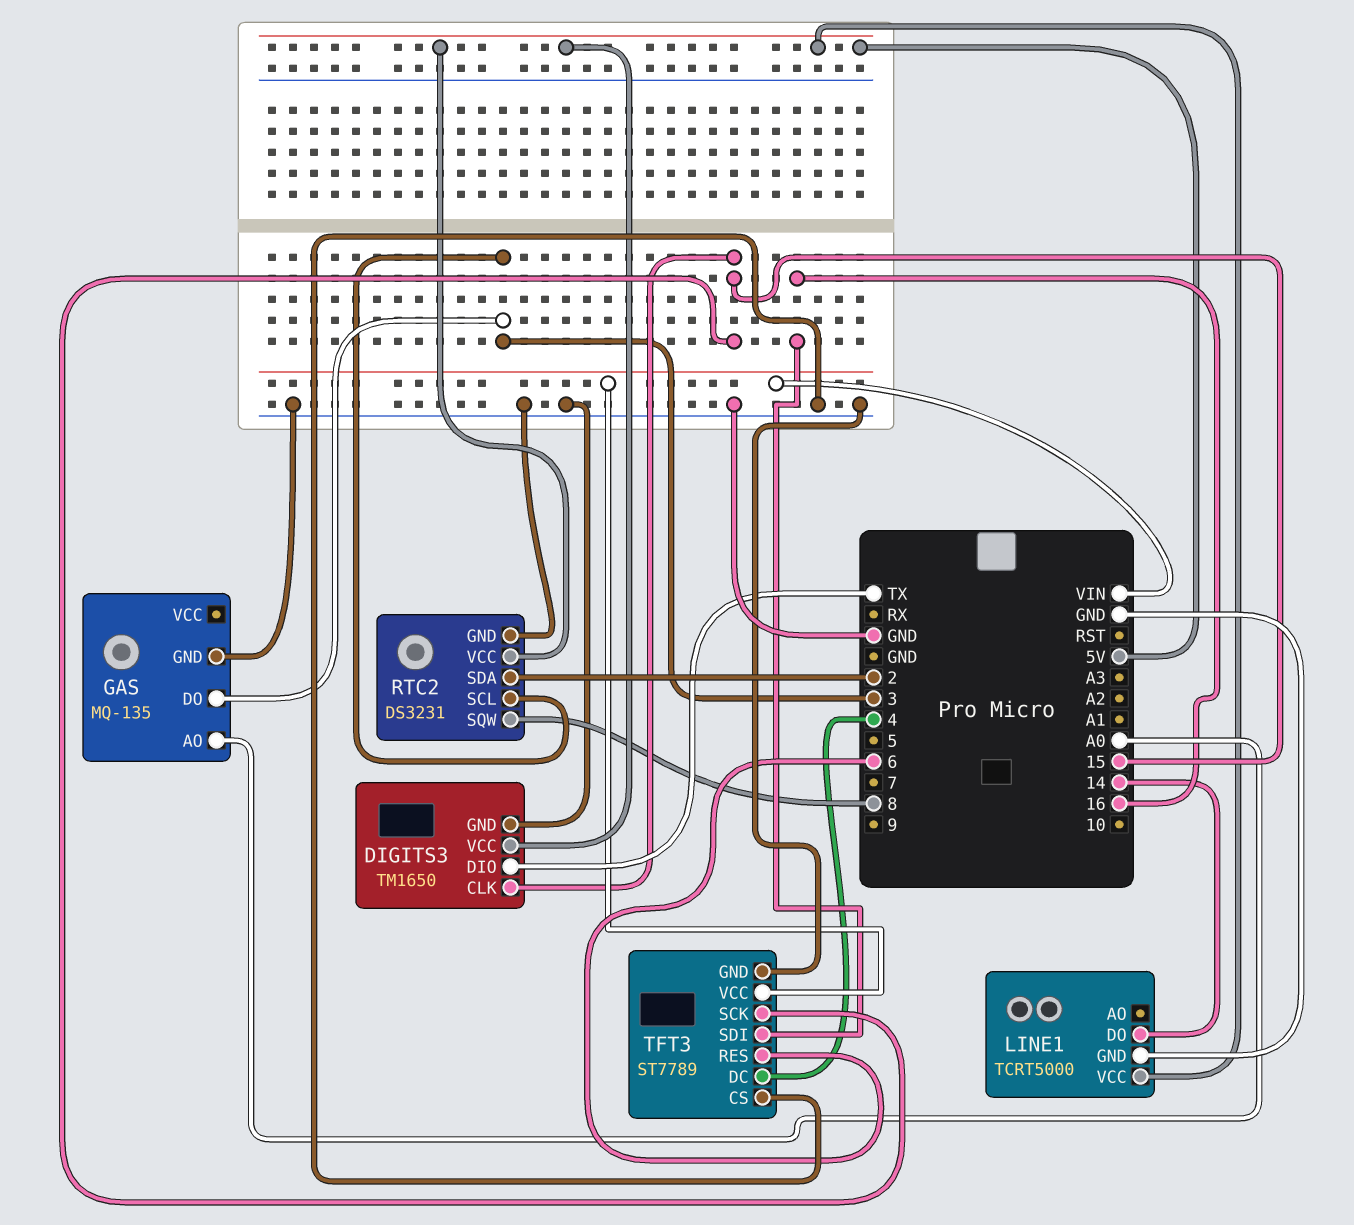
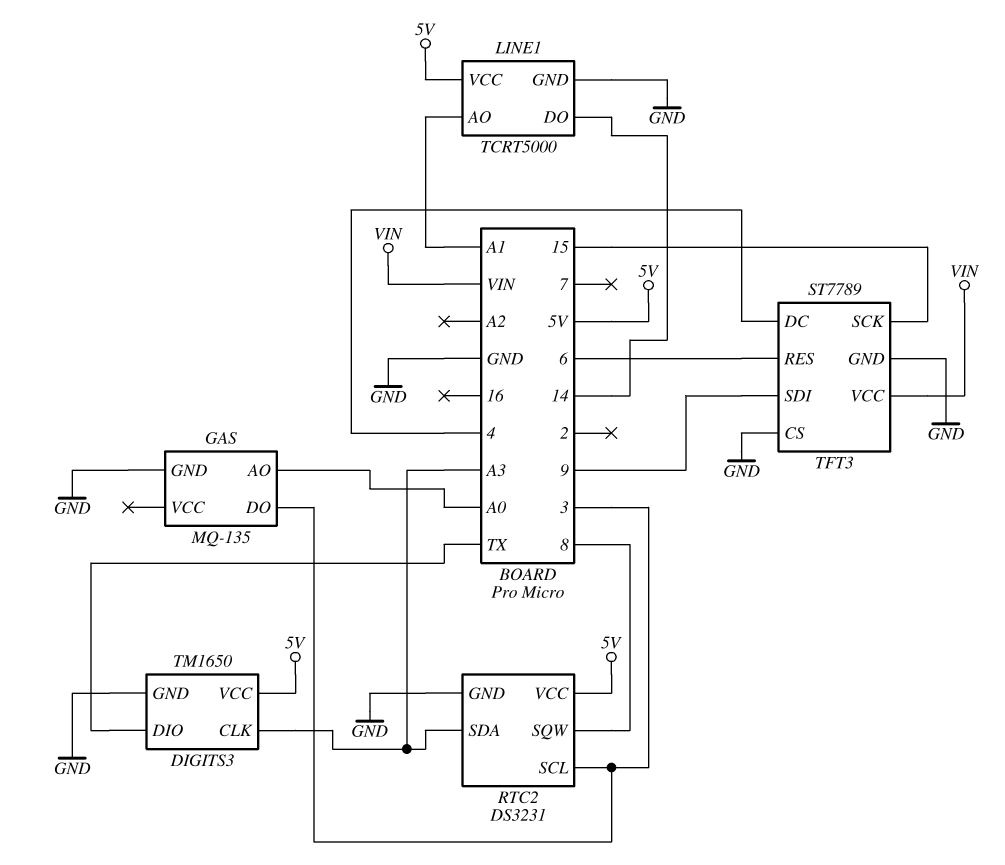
DIGITS3 pin CLK: 15 -> A3
LINE1 pin AO: none -> A1
RTC2 pin SDA: 2 -> A3
TFT3 pin SDI: 16 -> 9

